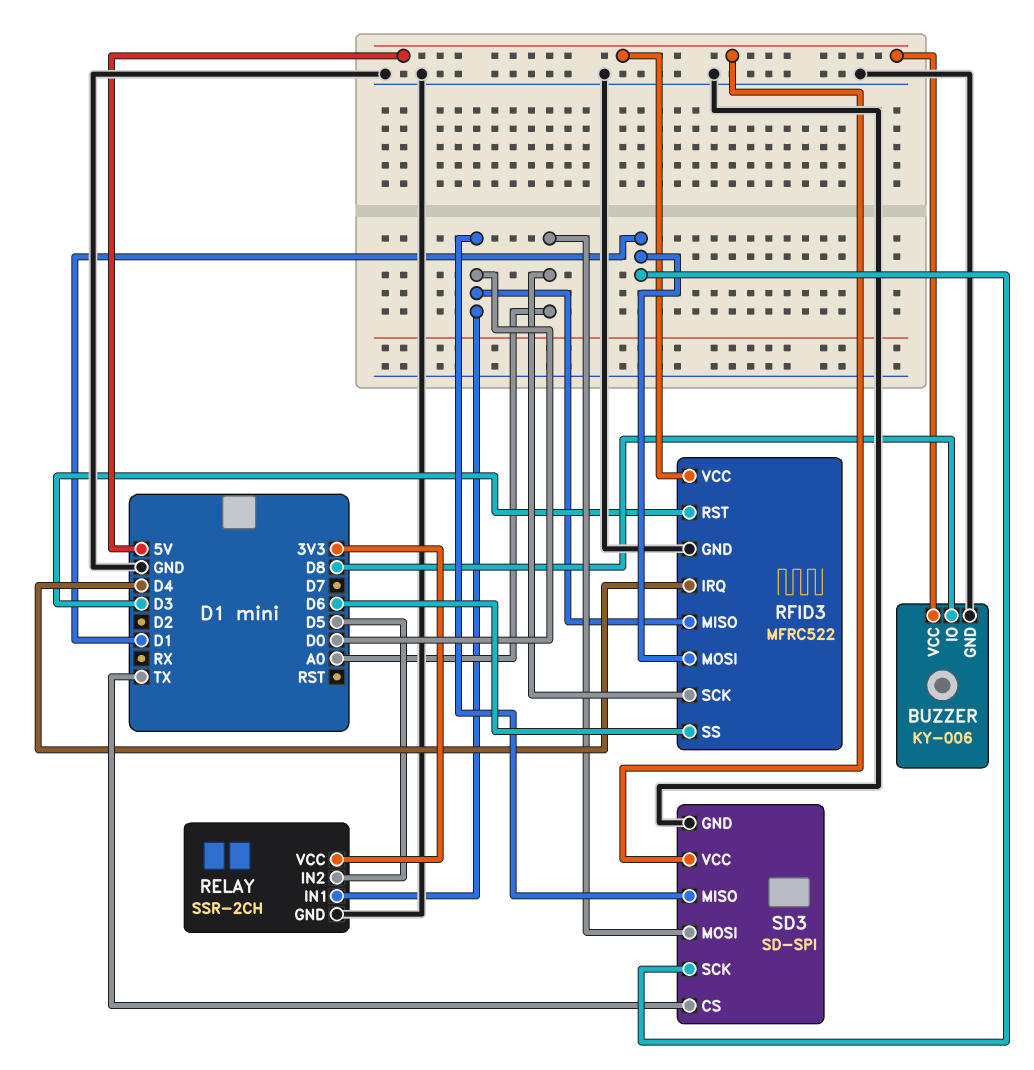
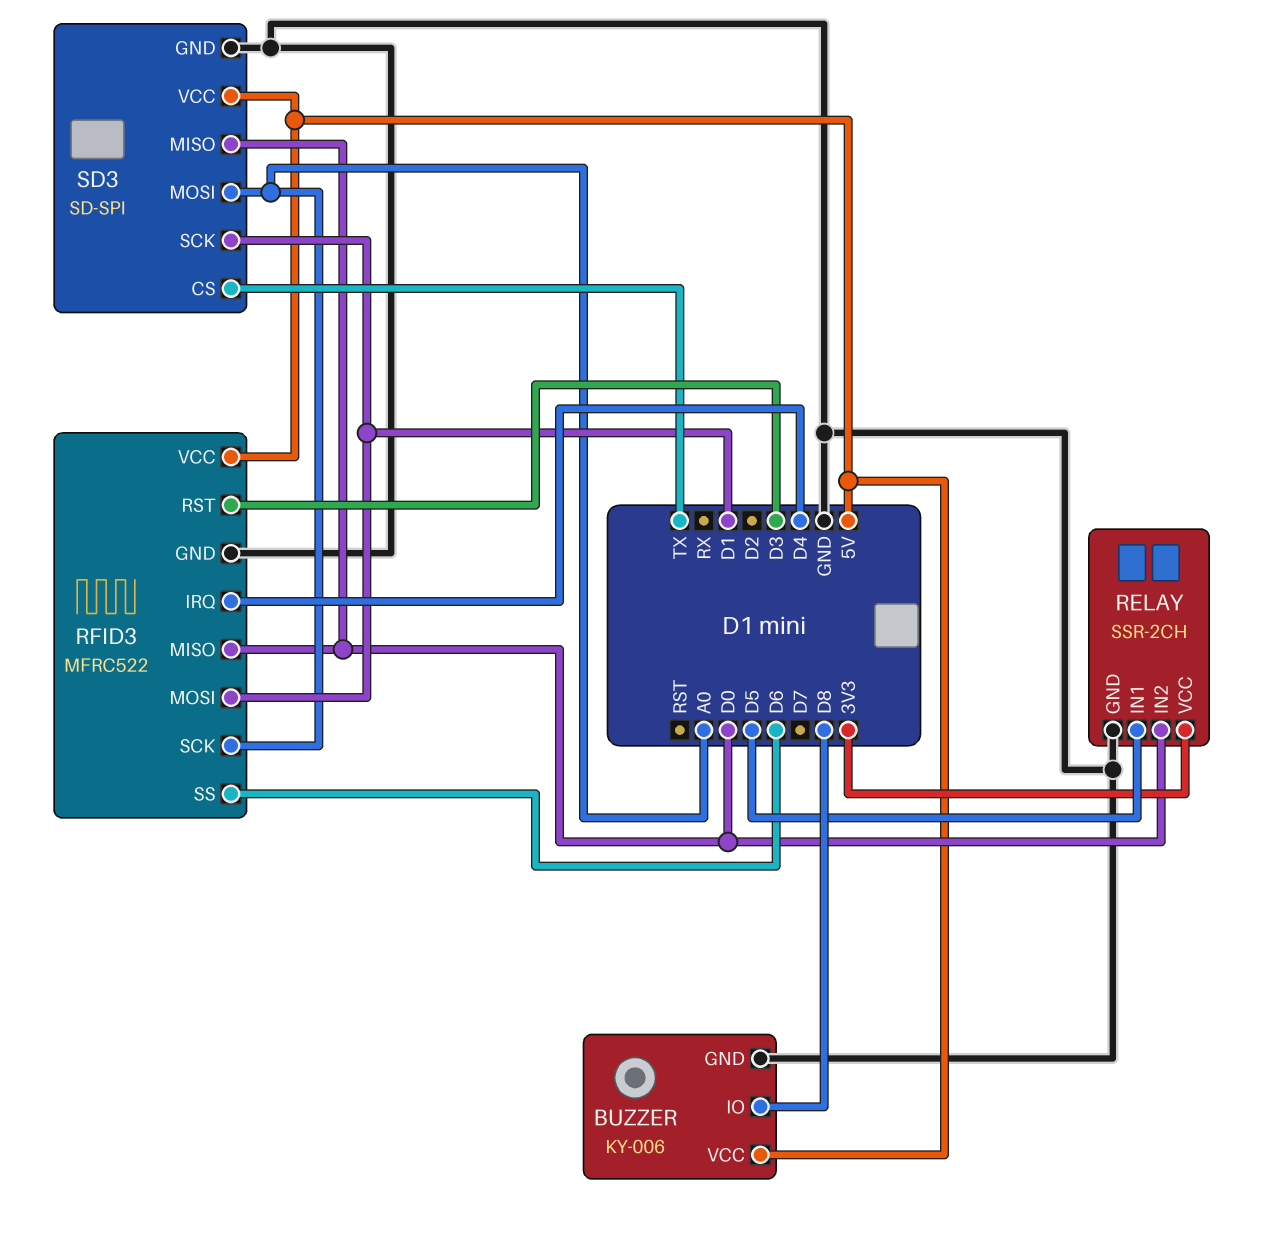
RELAY pin IN1: D0 -> D5
RELAY pin IN2: D5 -> D0

